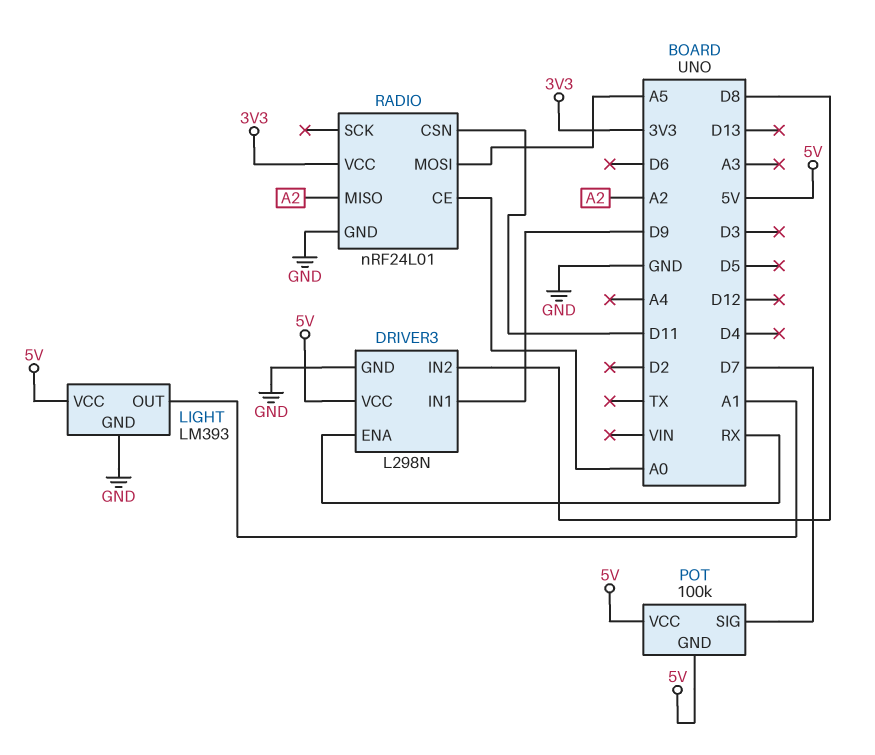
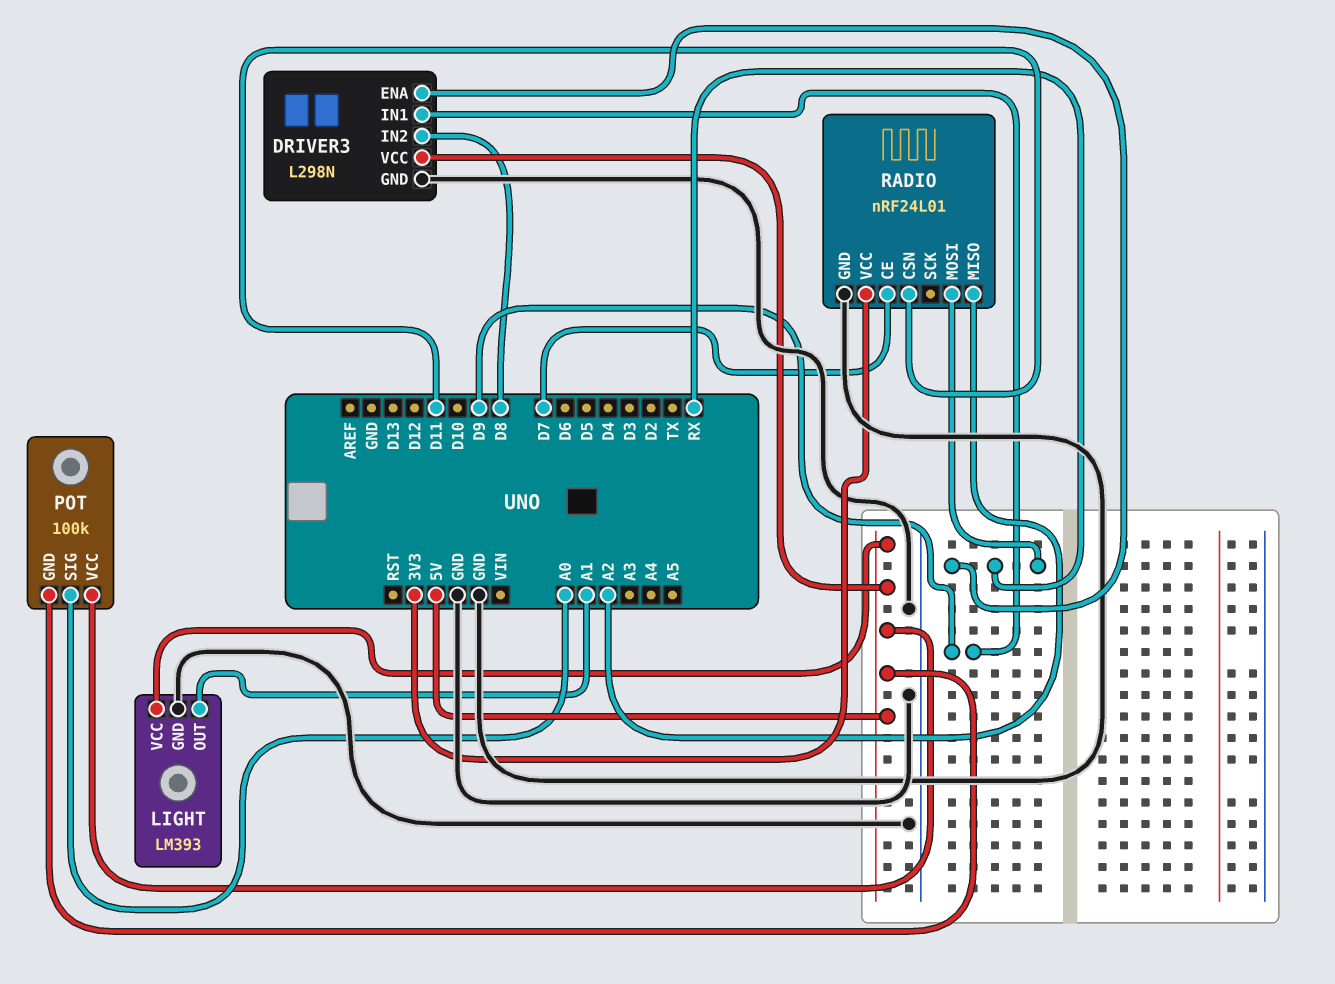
POT pin SIG: D7 -> A0
RADIO pin CE: A0 -> D7
RADIO pin MOSI: A5 -> RX

